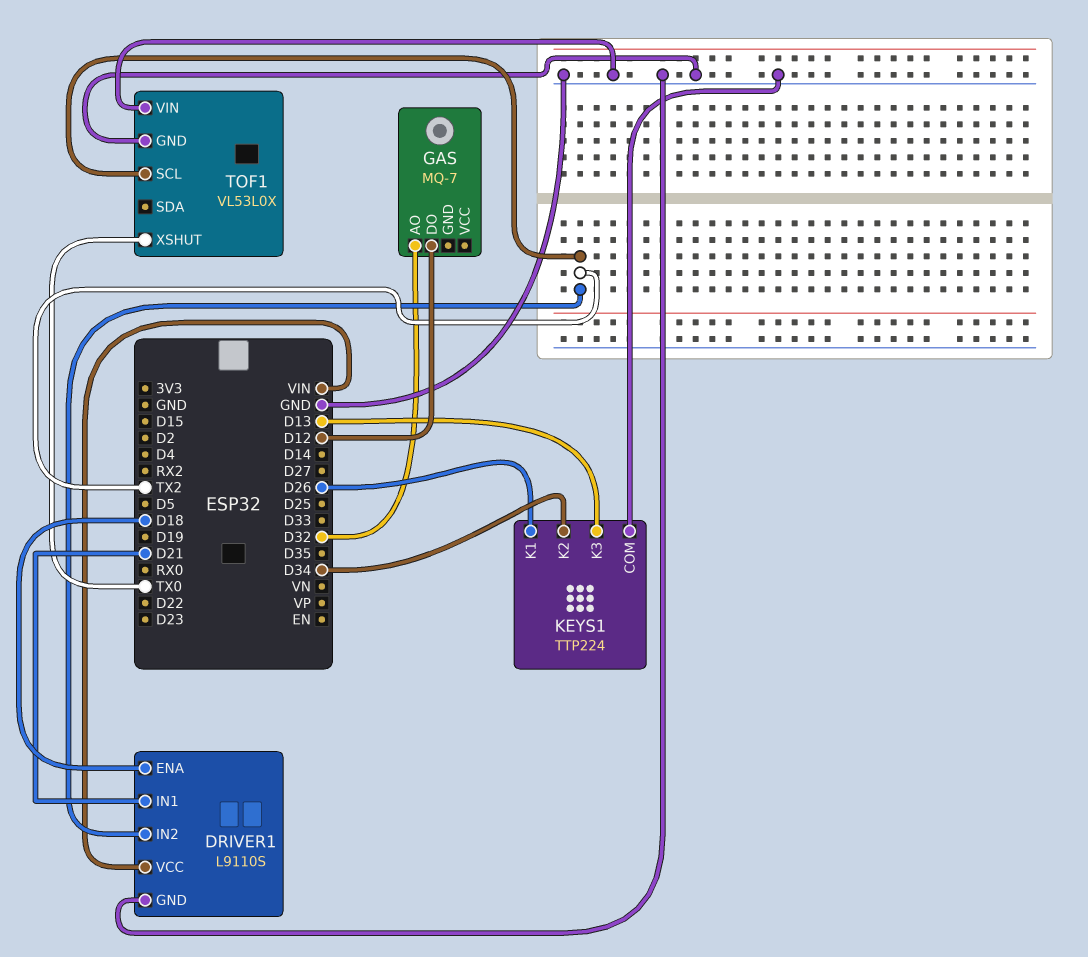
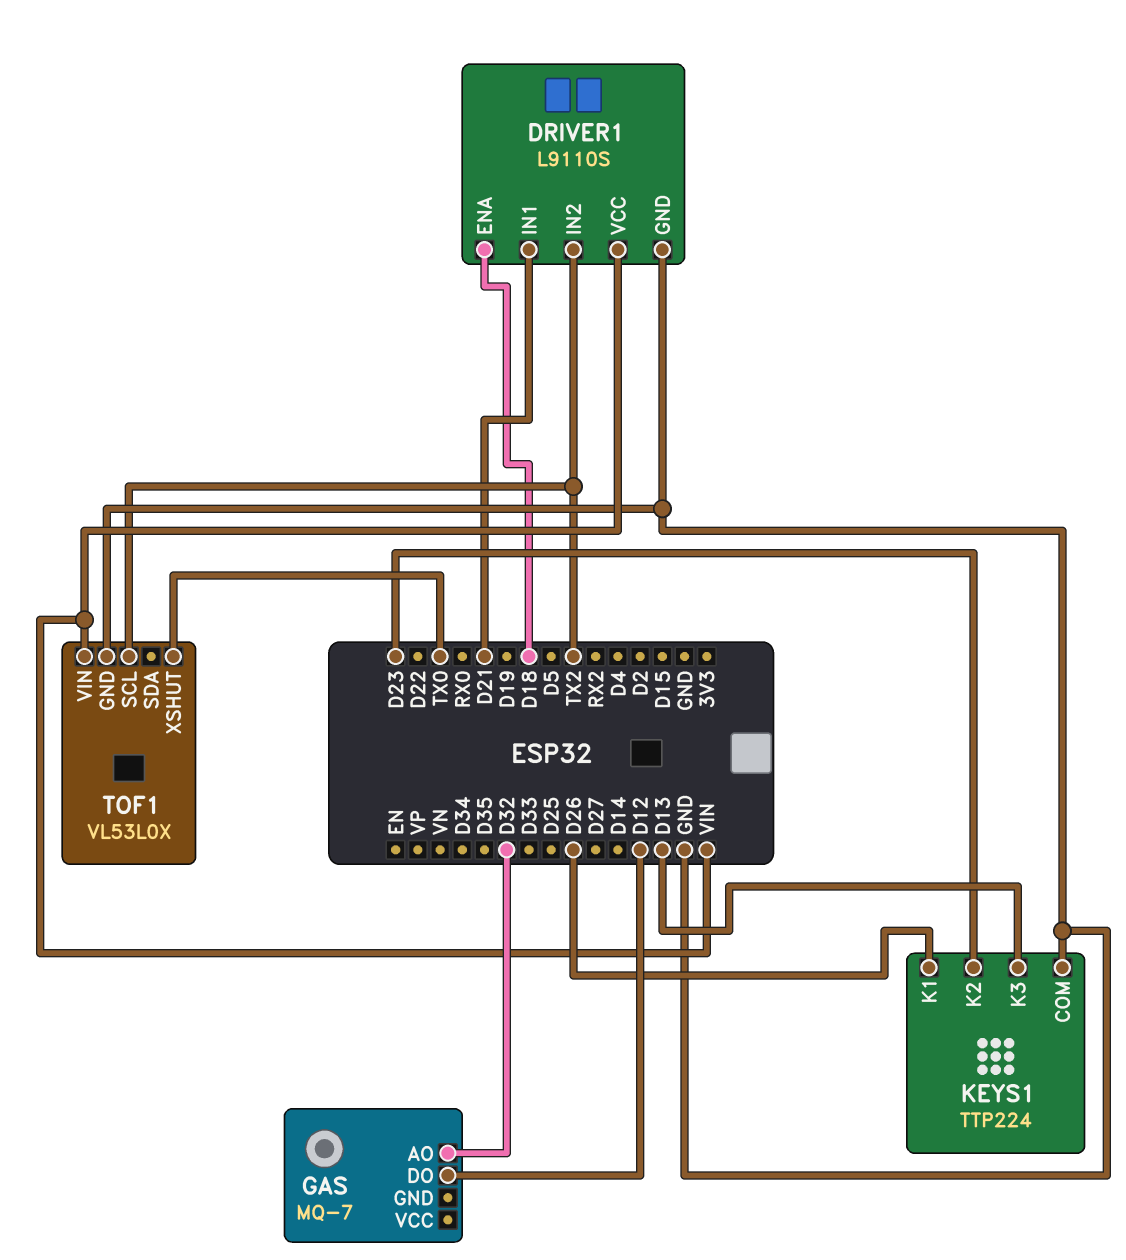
KEYS1 pin K2: D34 -> D23
TOF1 pin VIN: GND -> VIN

